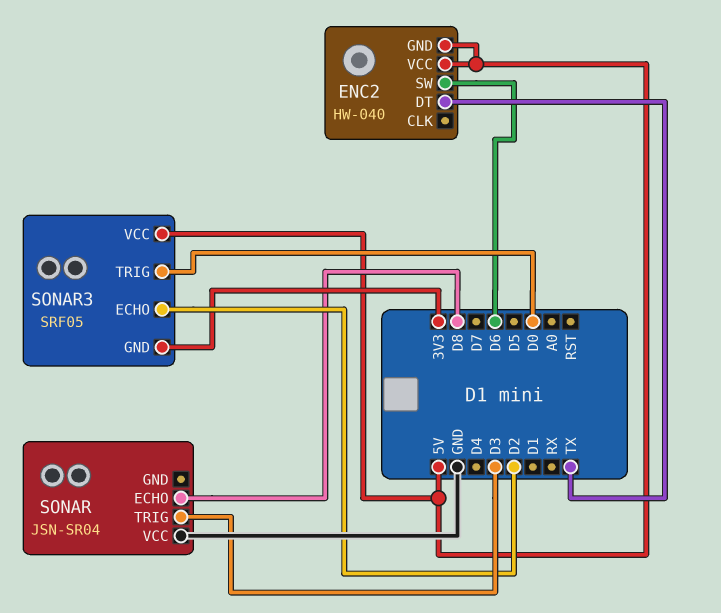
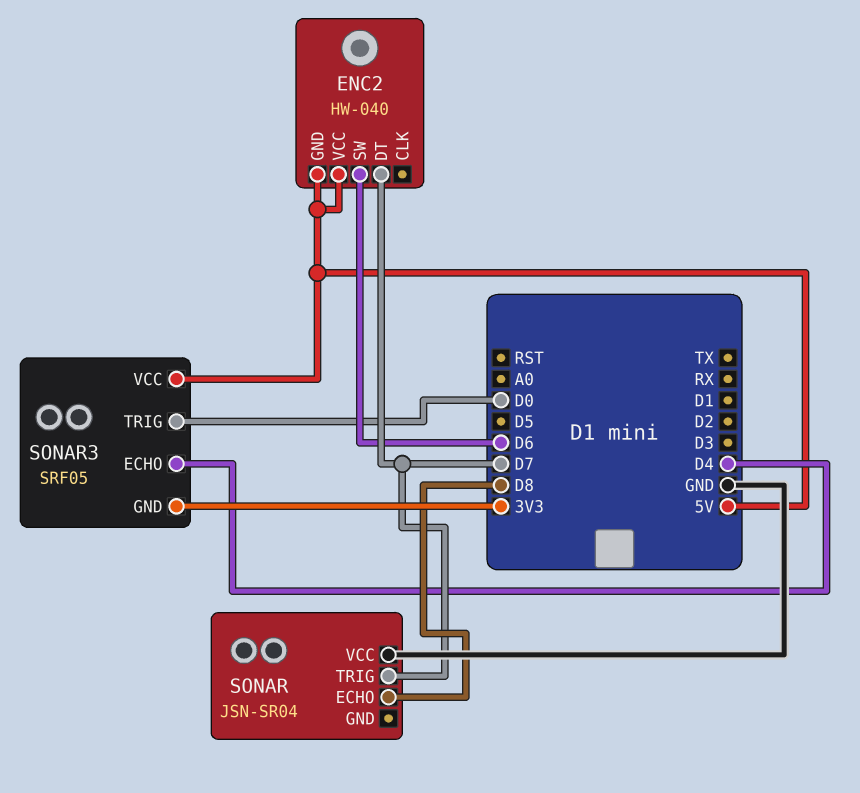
ENC2 pin DT: TX -> D7
SONAR pin TRIG: D3 -> D7
SONAR3 pin ECHO: D2 -> D4

